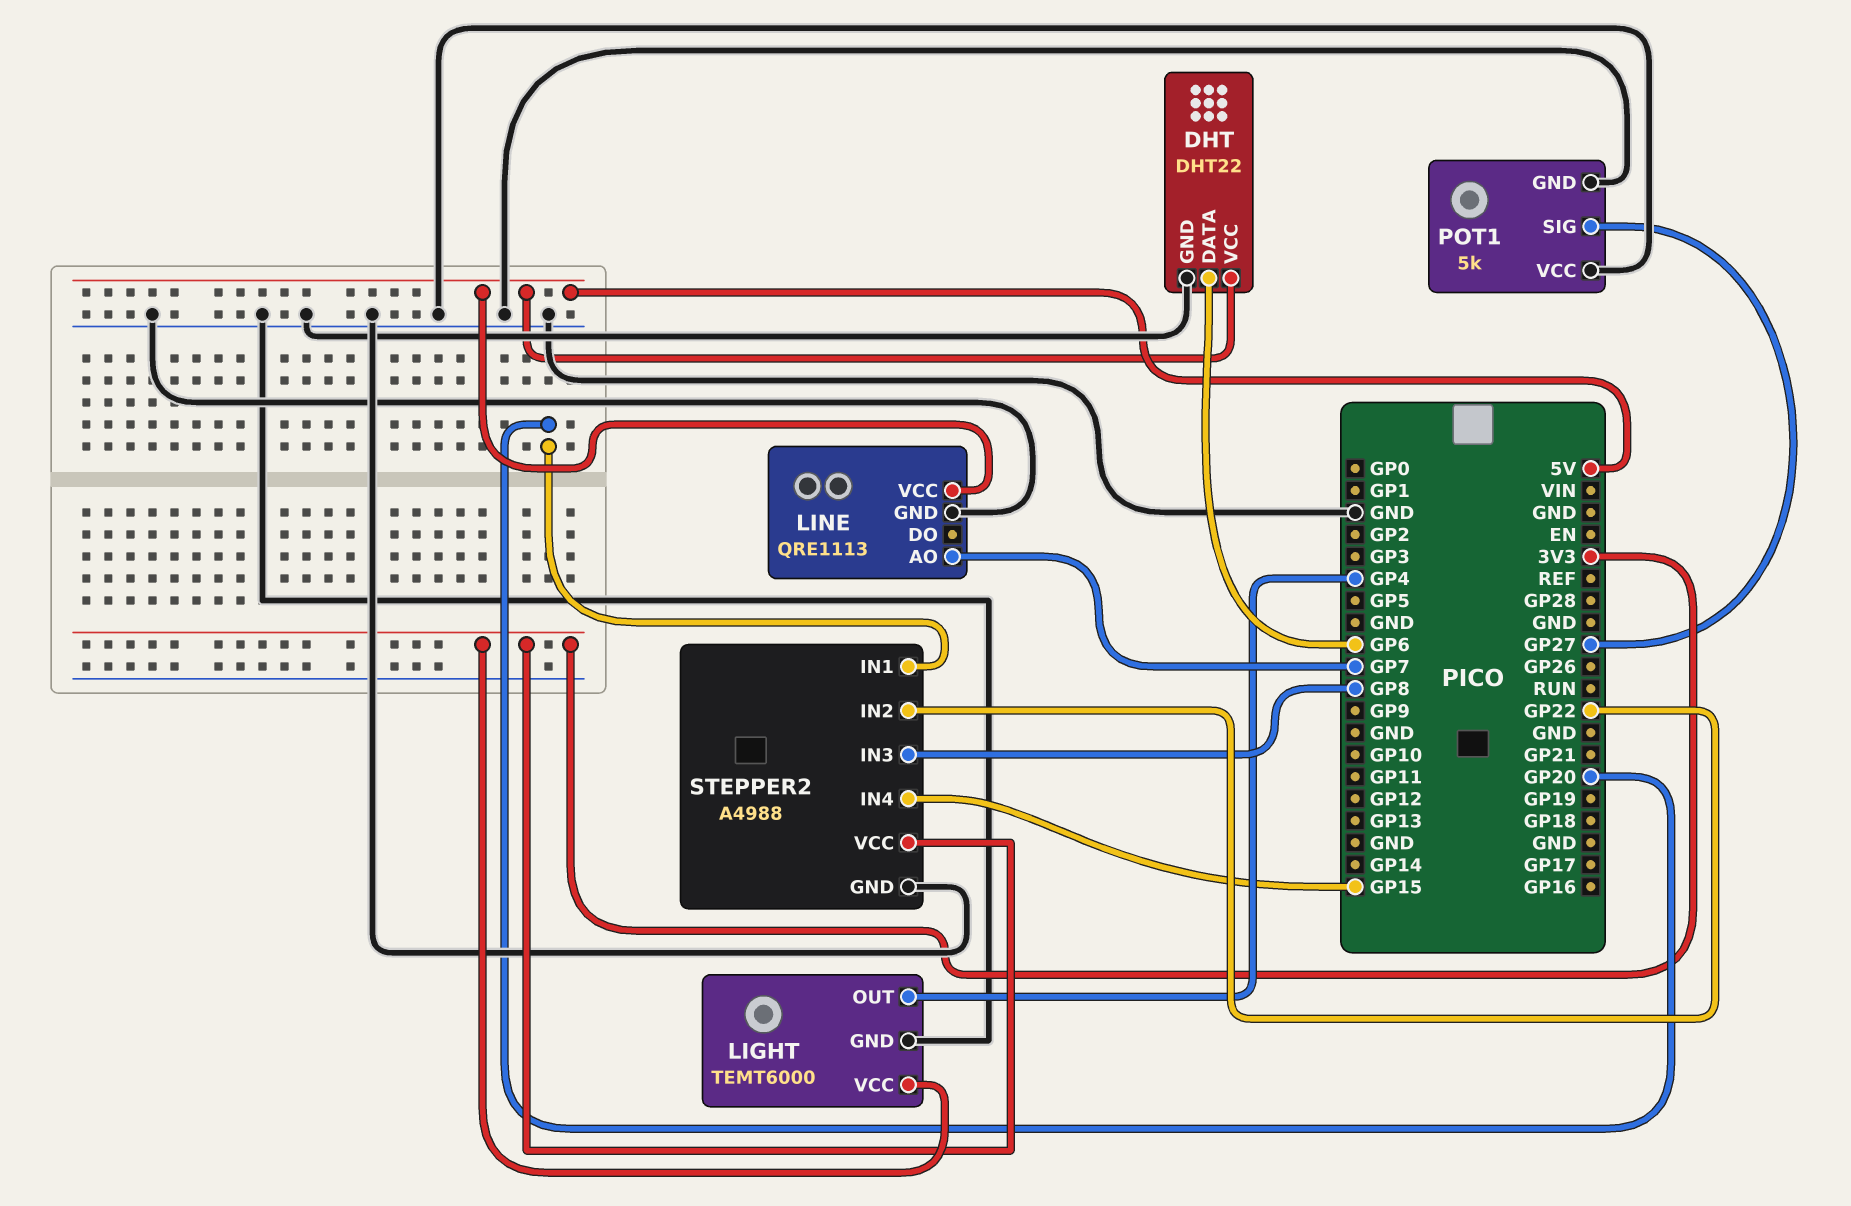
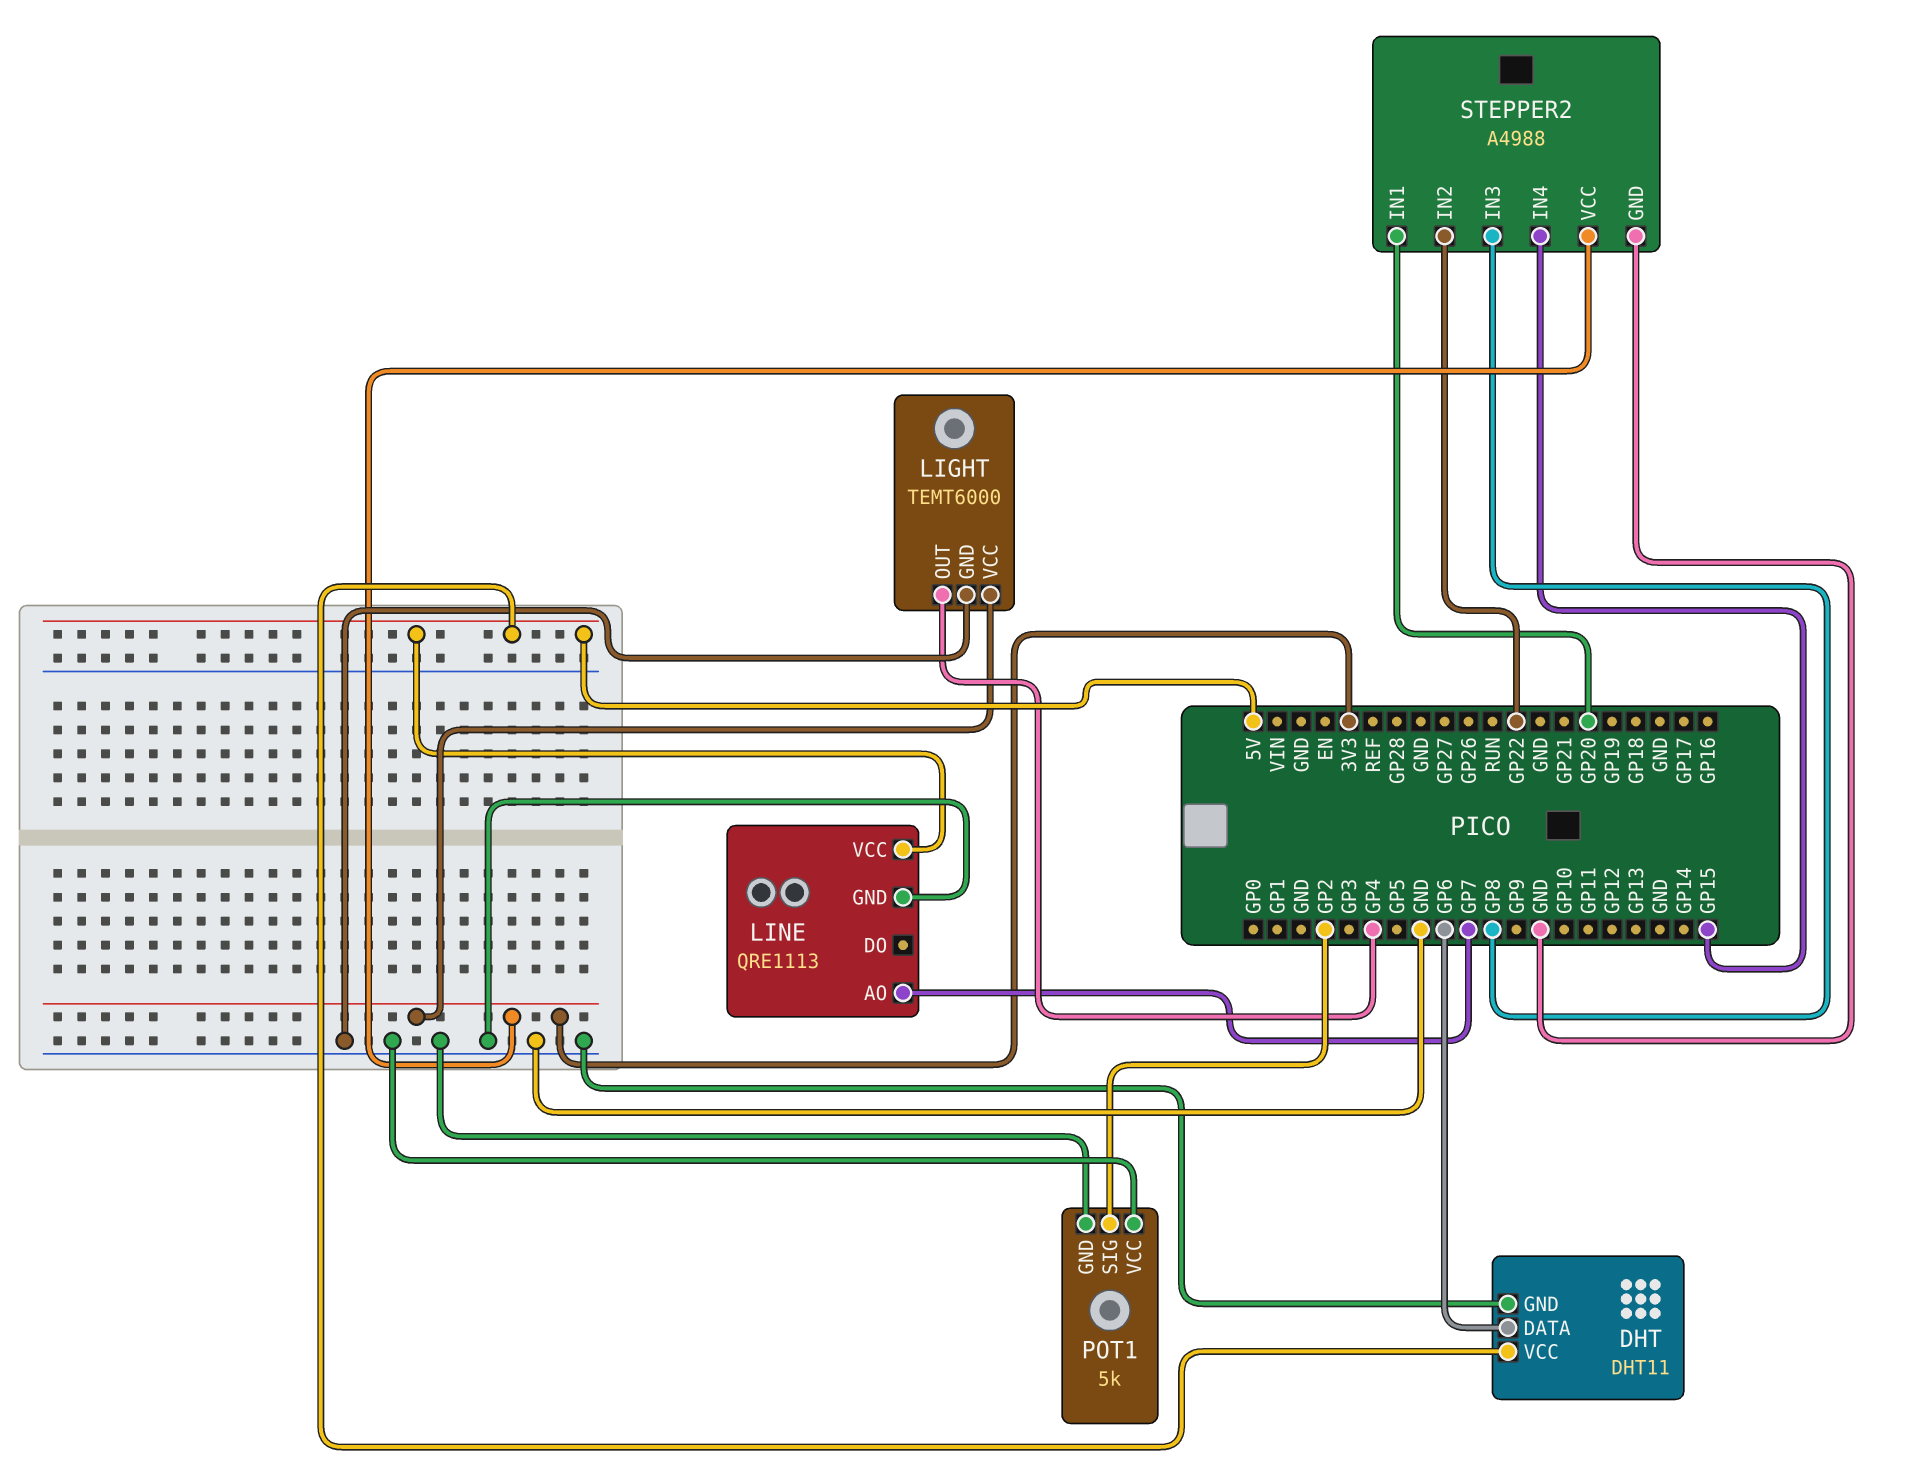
DHT: DHT22 -> DHT11
POT1 pin SIG: GP27 -> GP2

